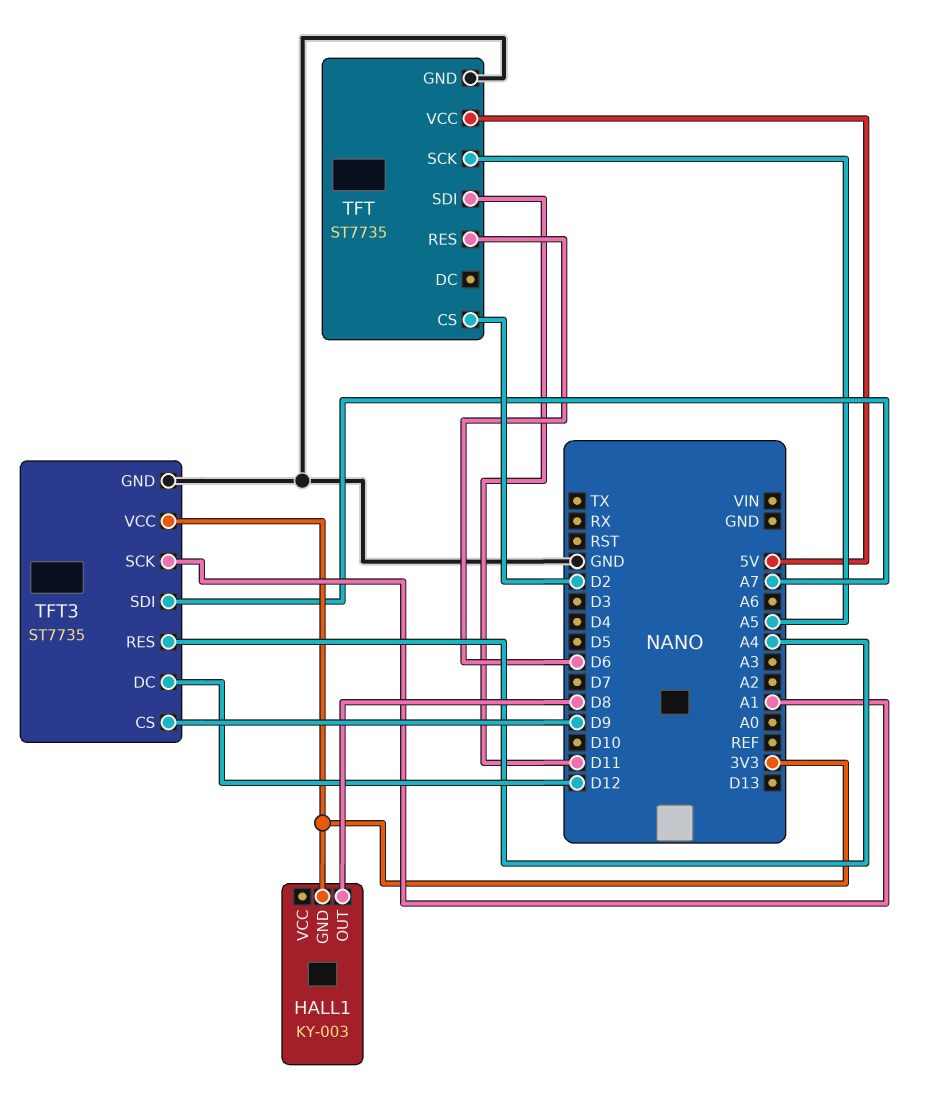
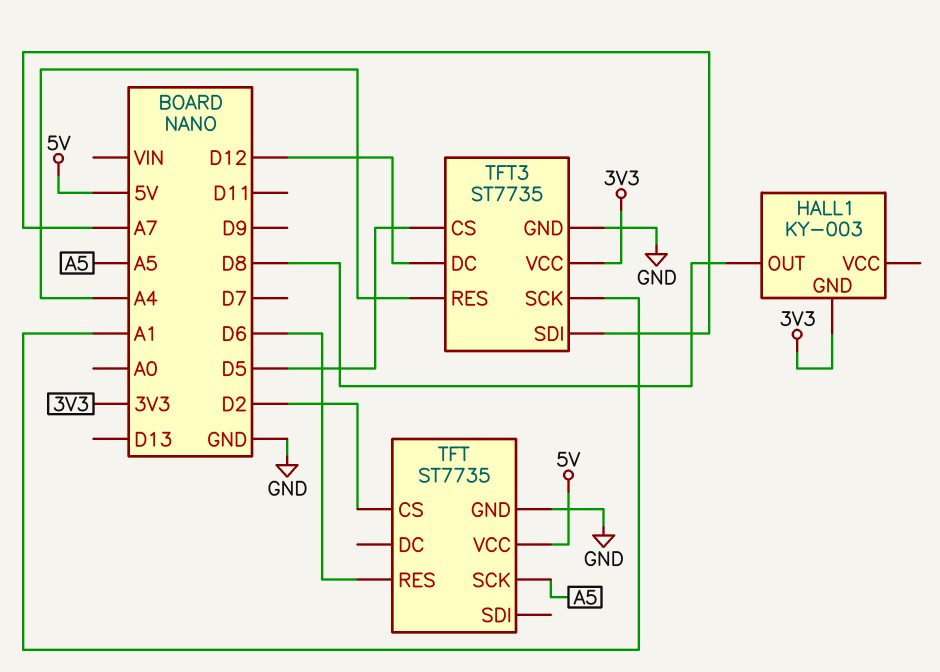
TFT pin SDI: D11 -> none
TFT3 pin CS: D9 -> D5

